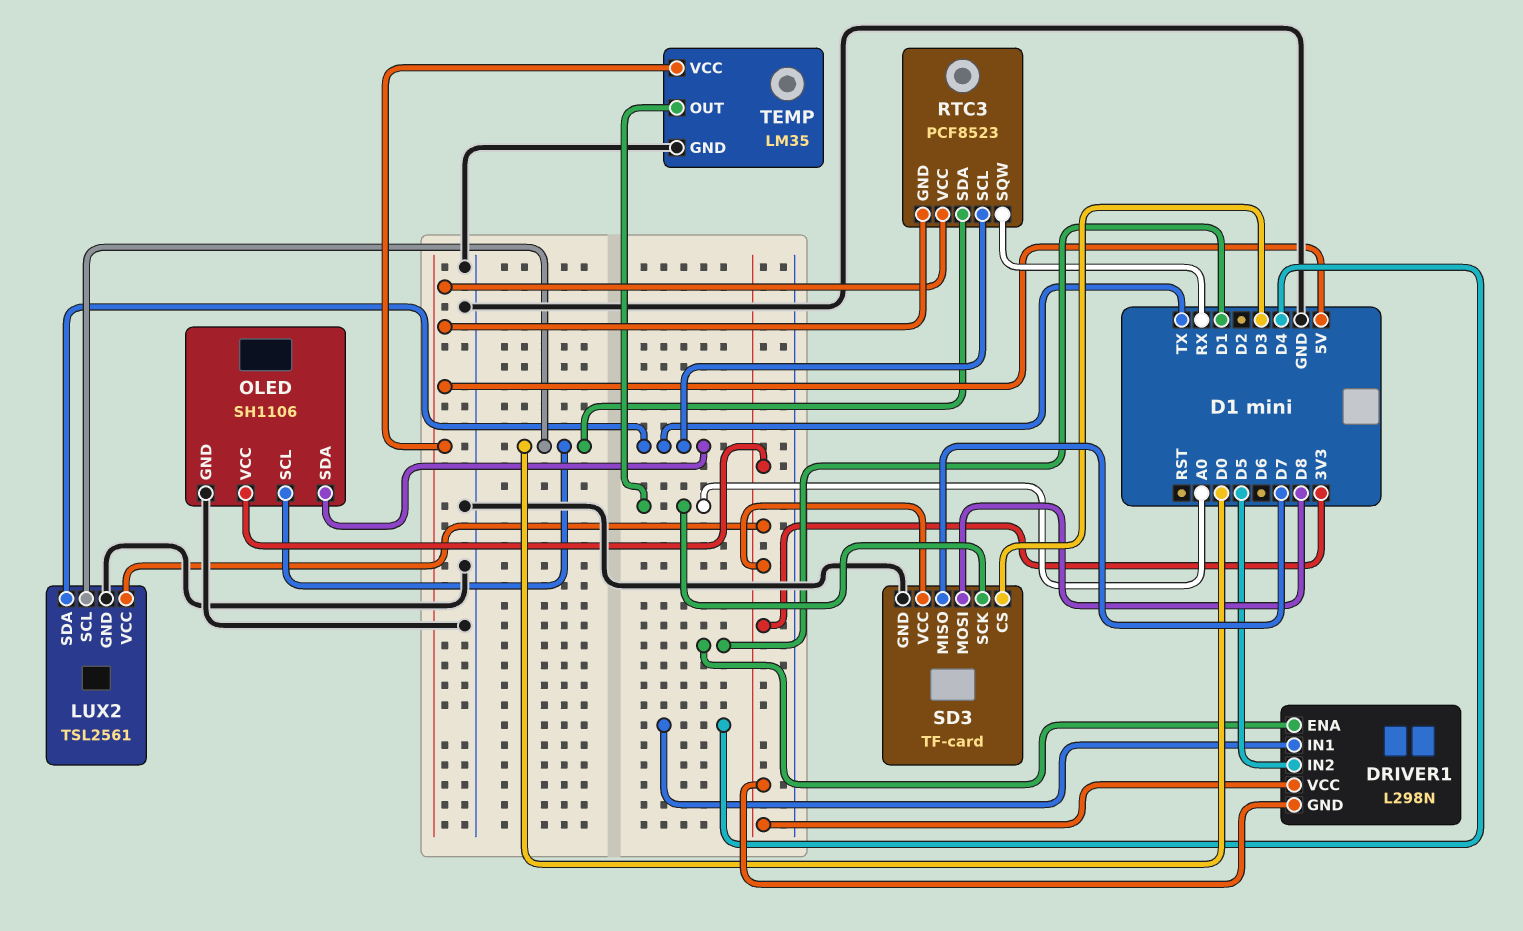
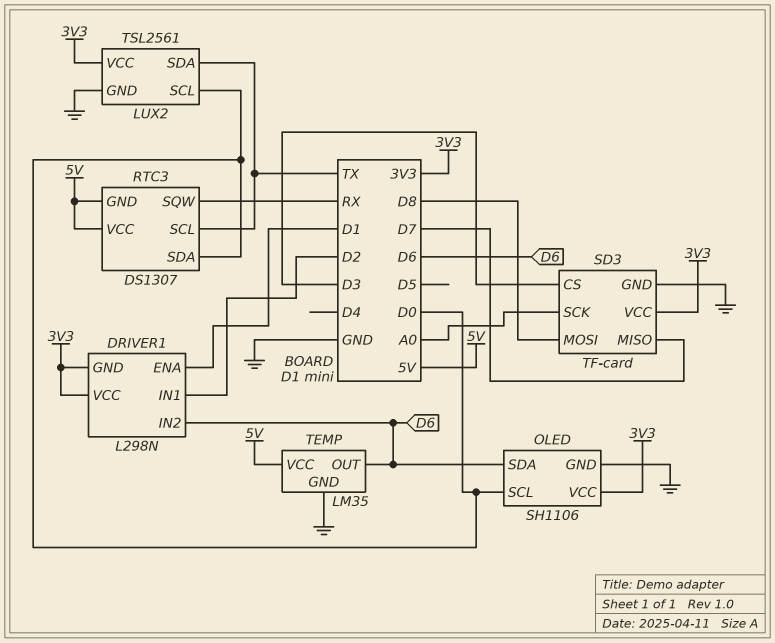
DRIVER1 pin IN1: D4 -> D2
DRIVER1 pin IN2: D5 -> D6
OLED pin SDA: TX -> D6
RTC3: PCF8523 -> DS1307
TEMP pin OUT: A0 -> D6

